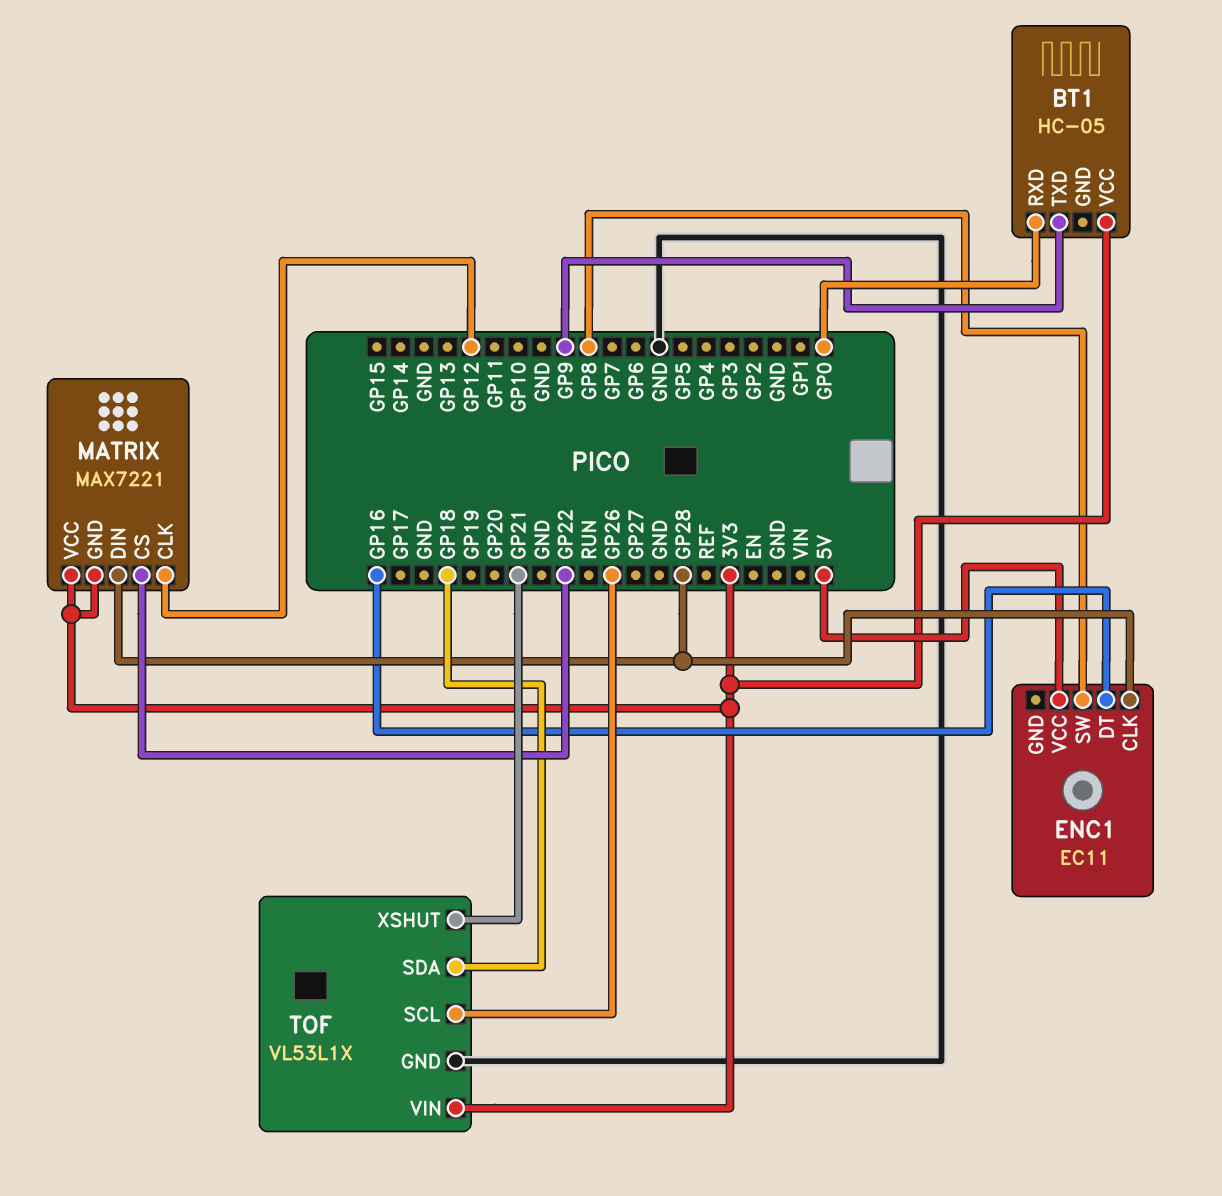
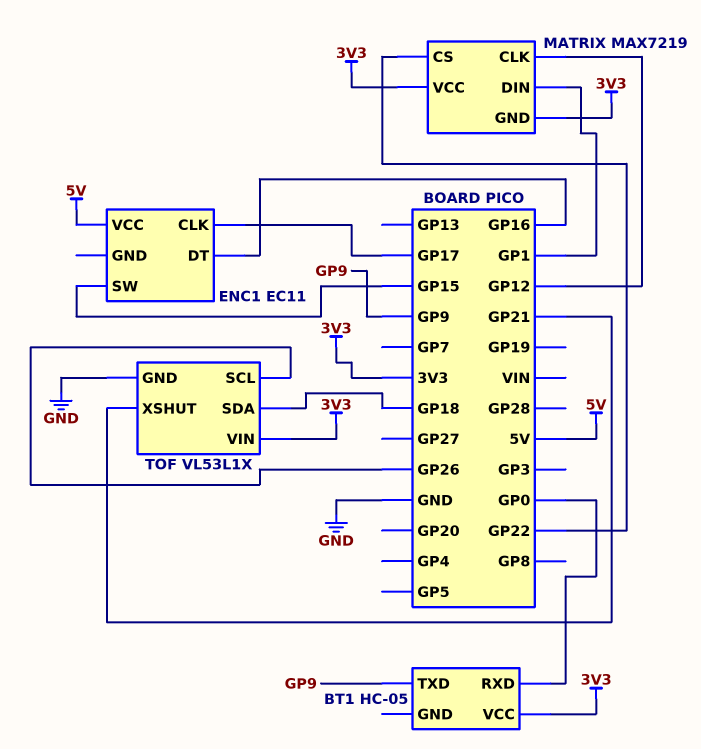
ENC1 pin CLK: GP28 -> GP17
ENC1 pin SW: GP8 -> GP15
MATRIX: MAX7221 -> MAX7219
MATRIX pin DIN: GP28 -> GP1

